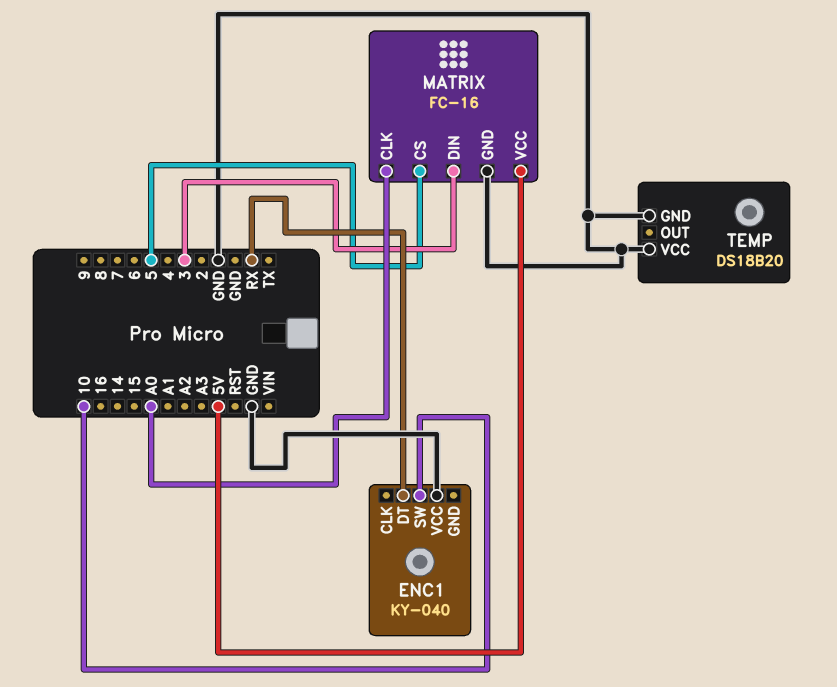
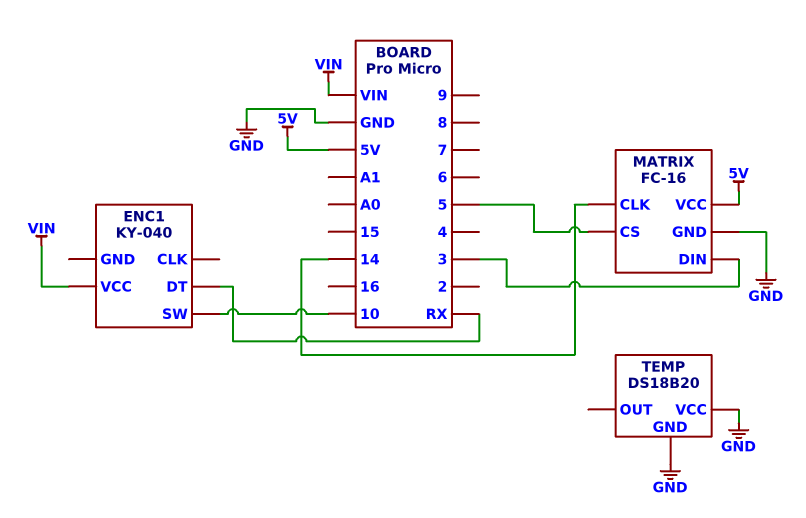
ENC1 pin VCC: GND -> VIN
MATRIX pin CLK: A0 -> 14

